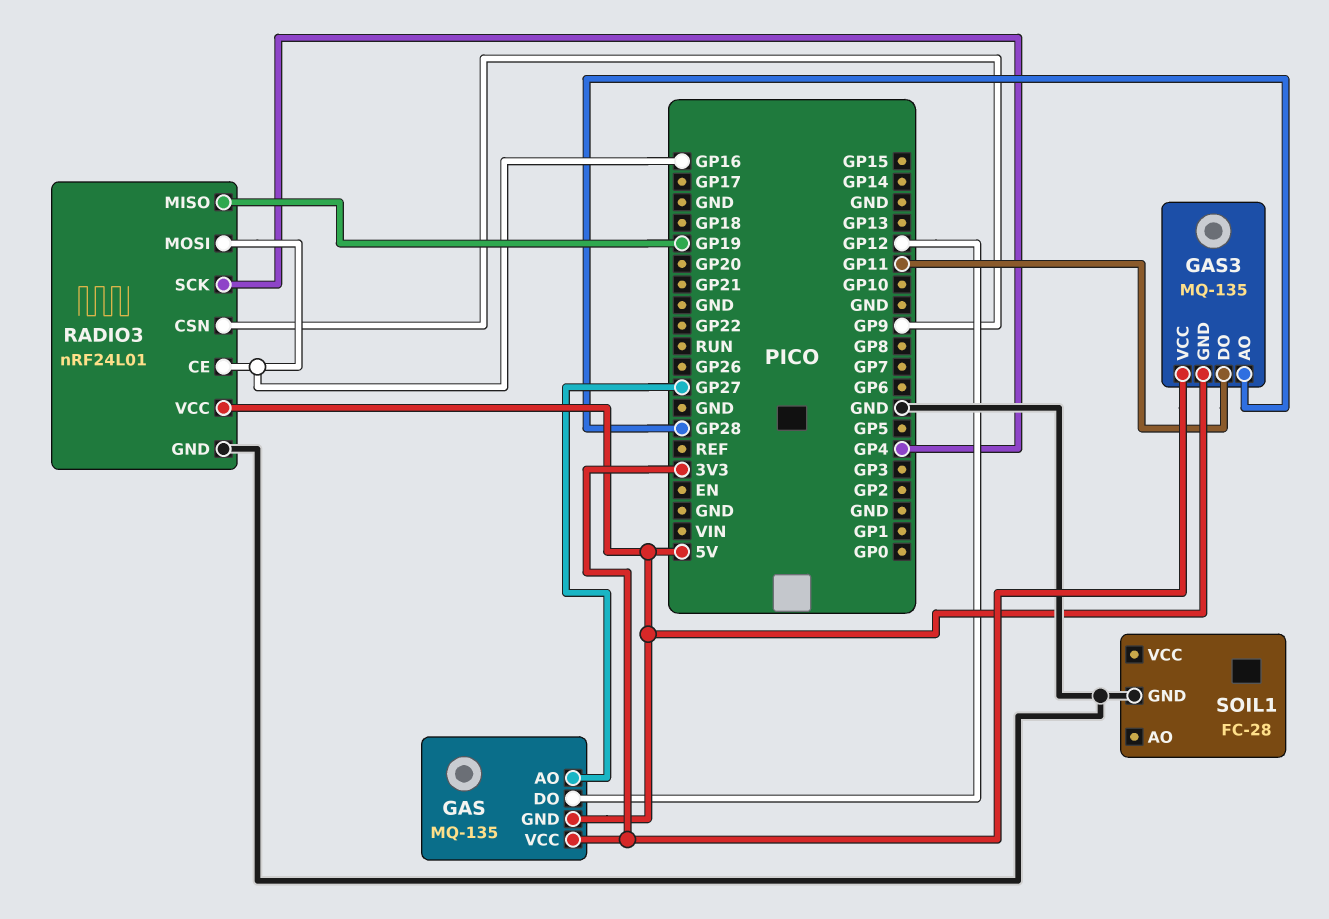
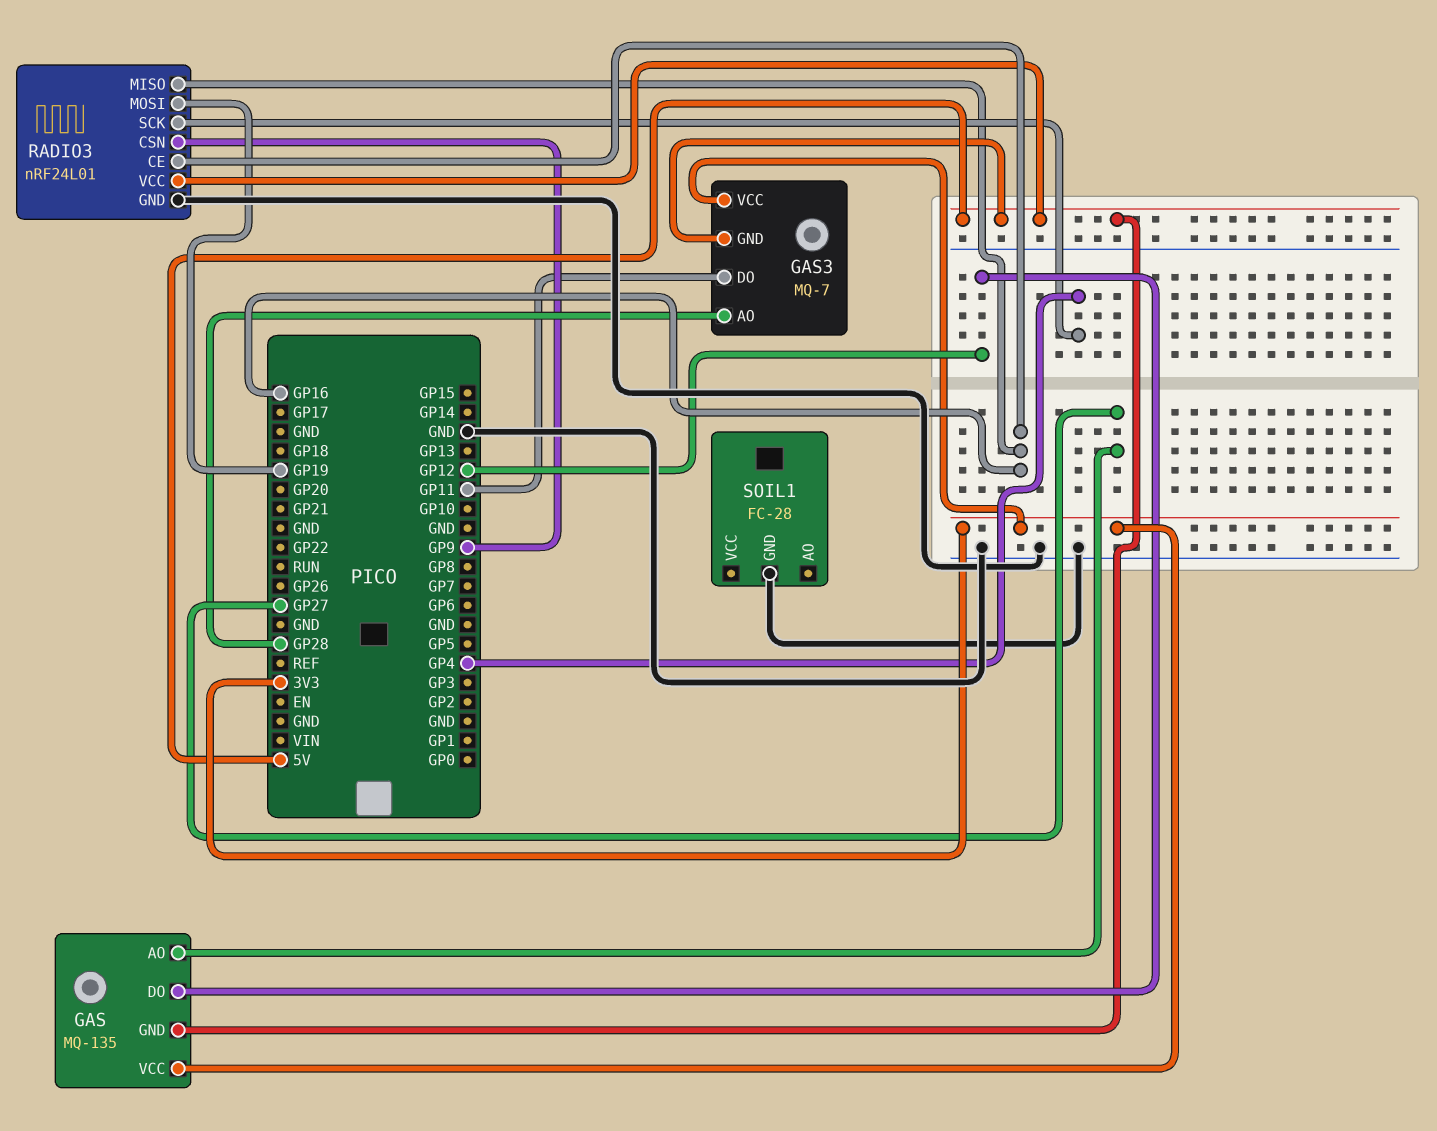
GAS3: MQ-135 -> MQ-7
RADIO3 pin MISO: GP19 -> GP16
RADIO3 pin MOSI: GP16 -> GP19

